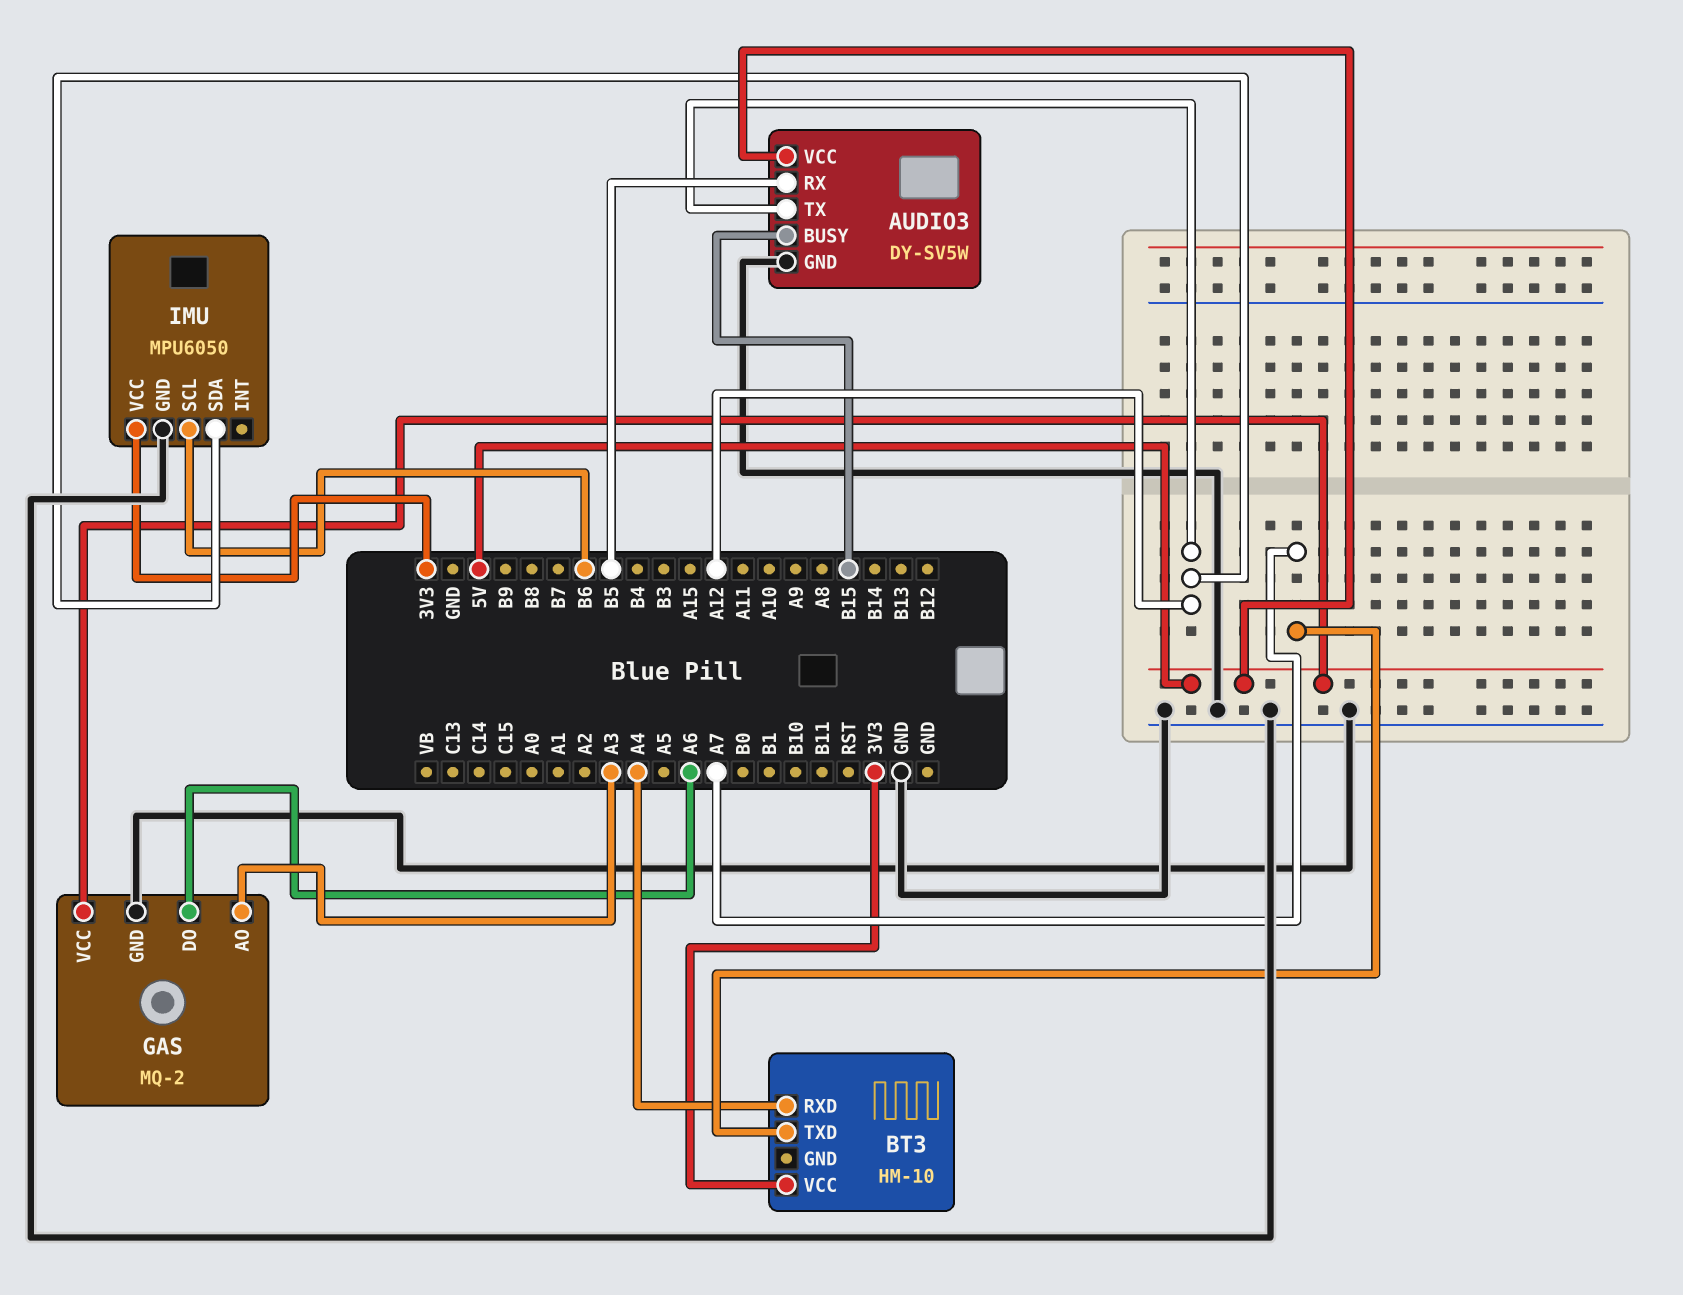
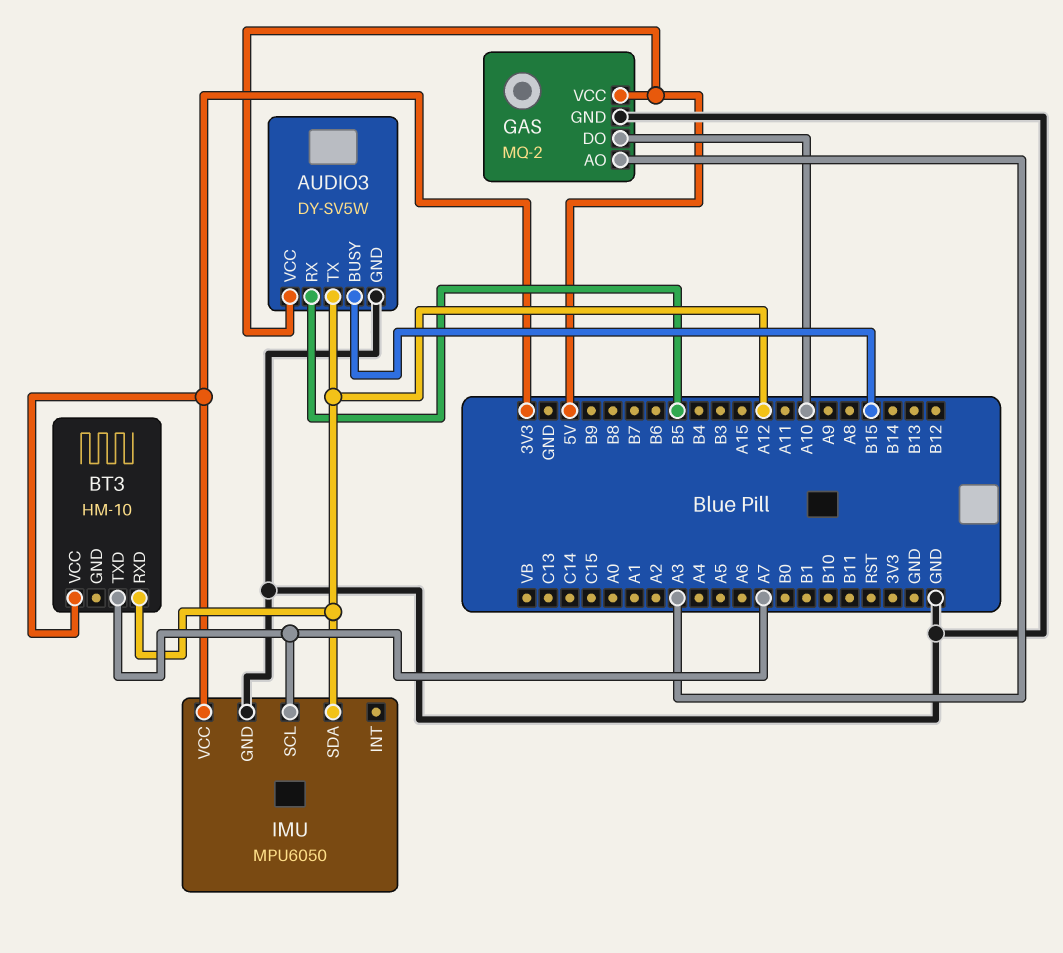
BT3 pin RXD: A4 -> A12
GAS pin DO: A6 -> A10
IMU pin SCL: B6 -> A7

